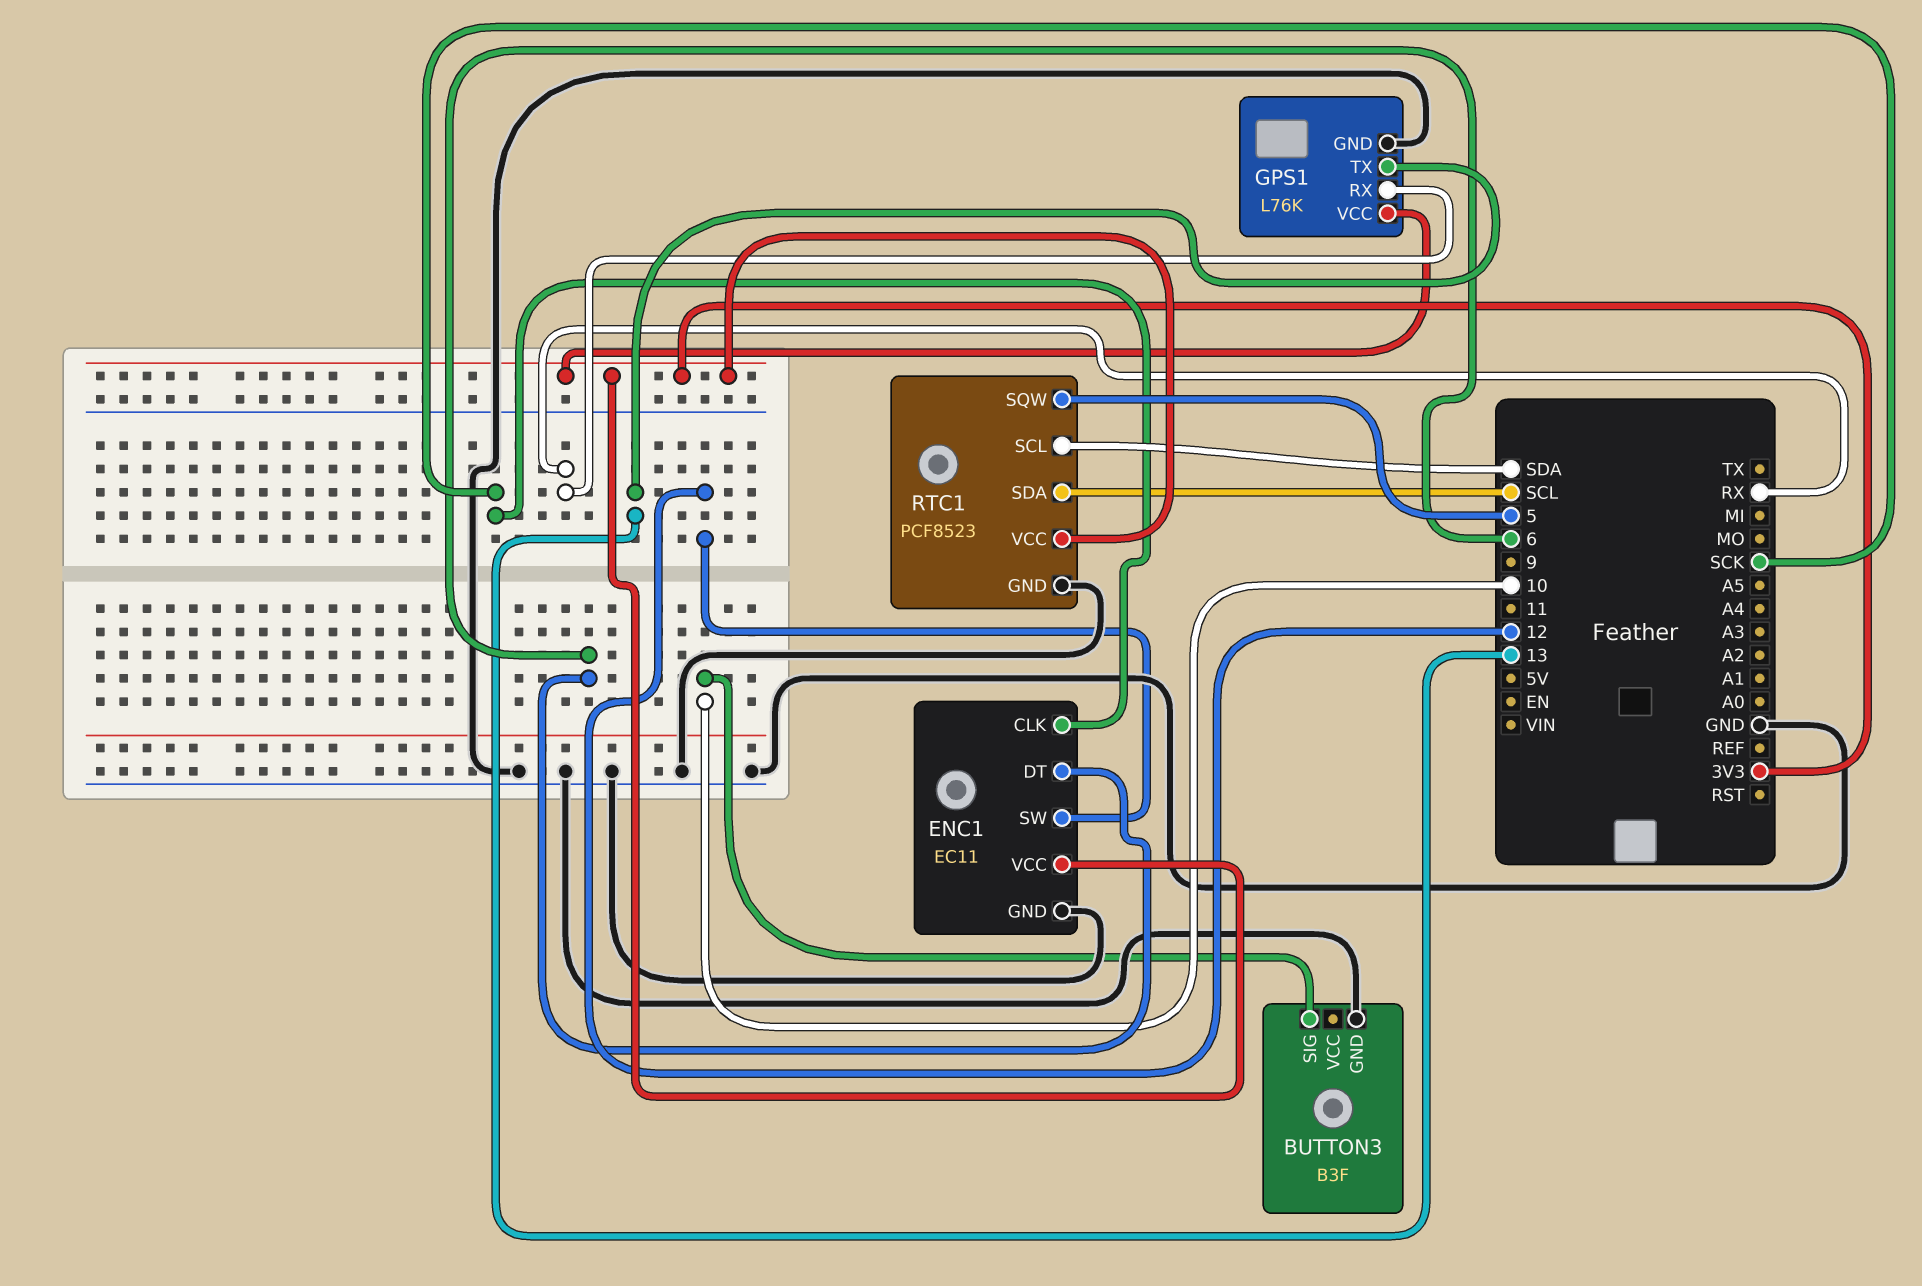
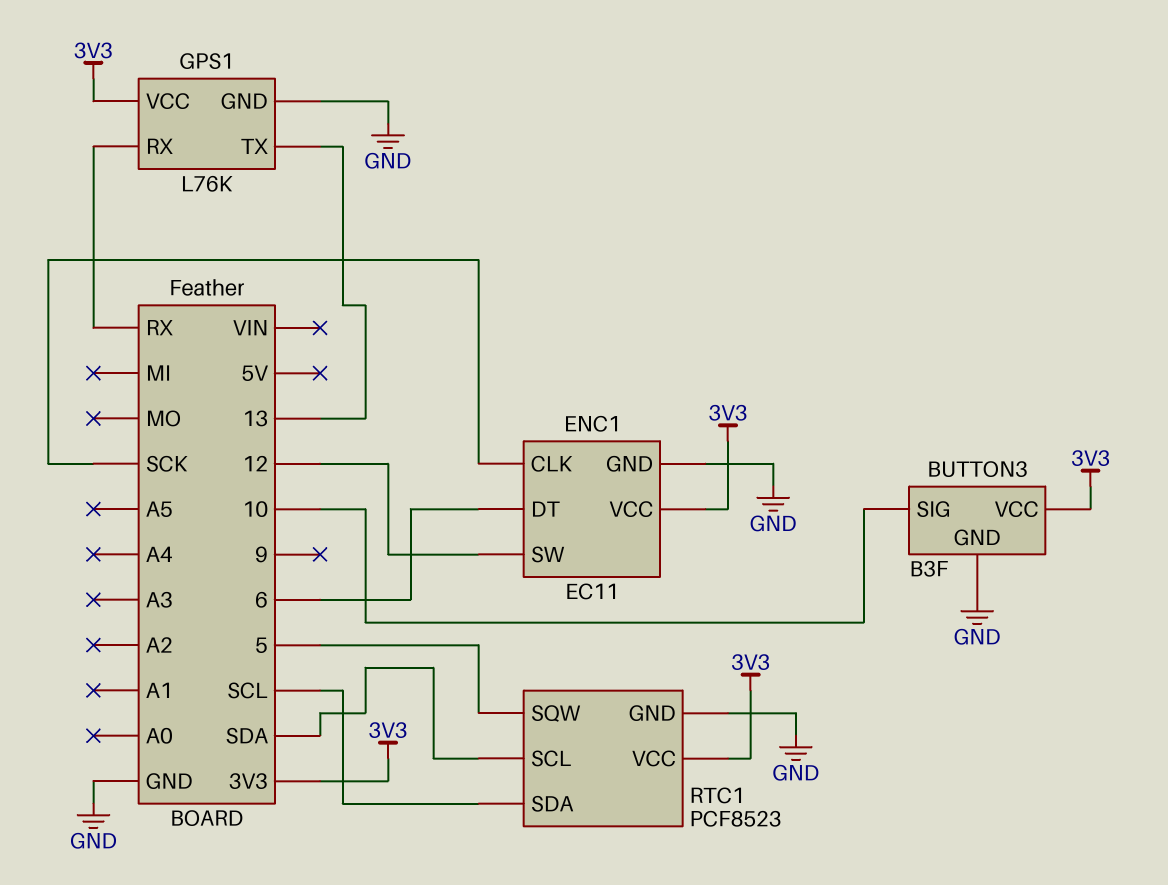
BUTTON3 pin VCC: none -> 3V3

